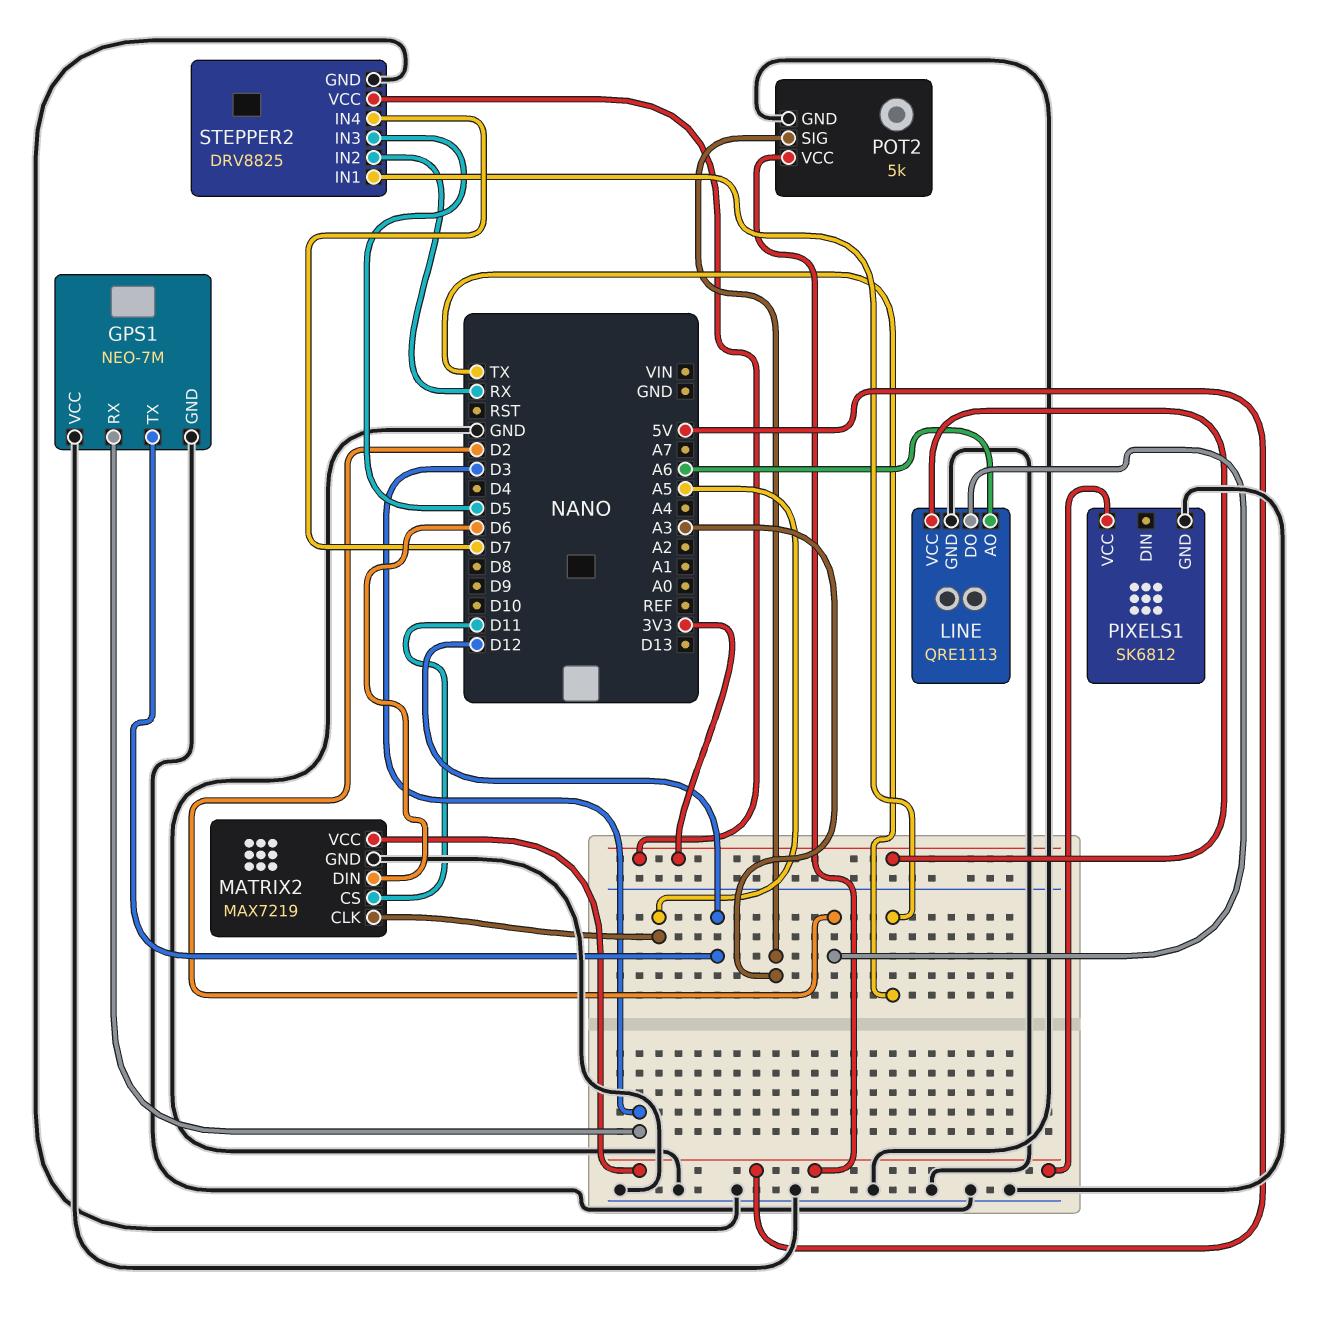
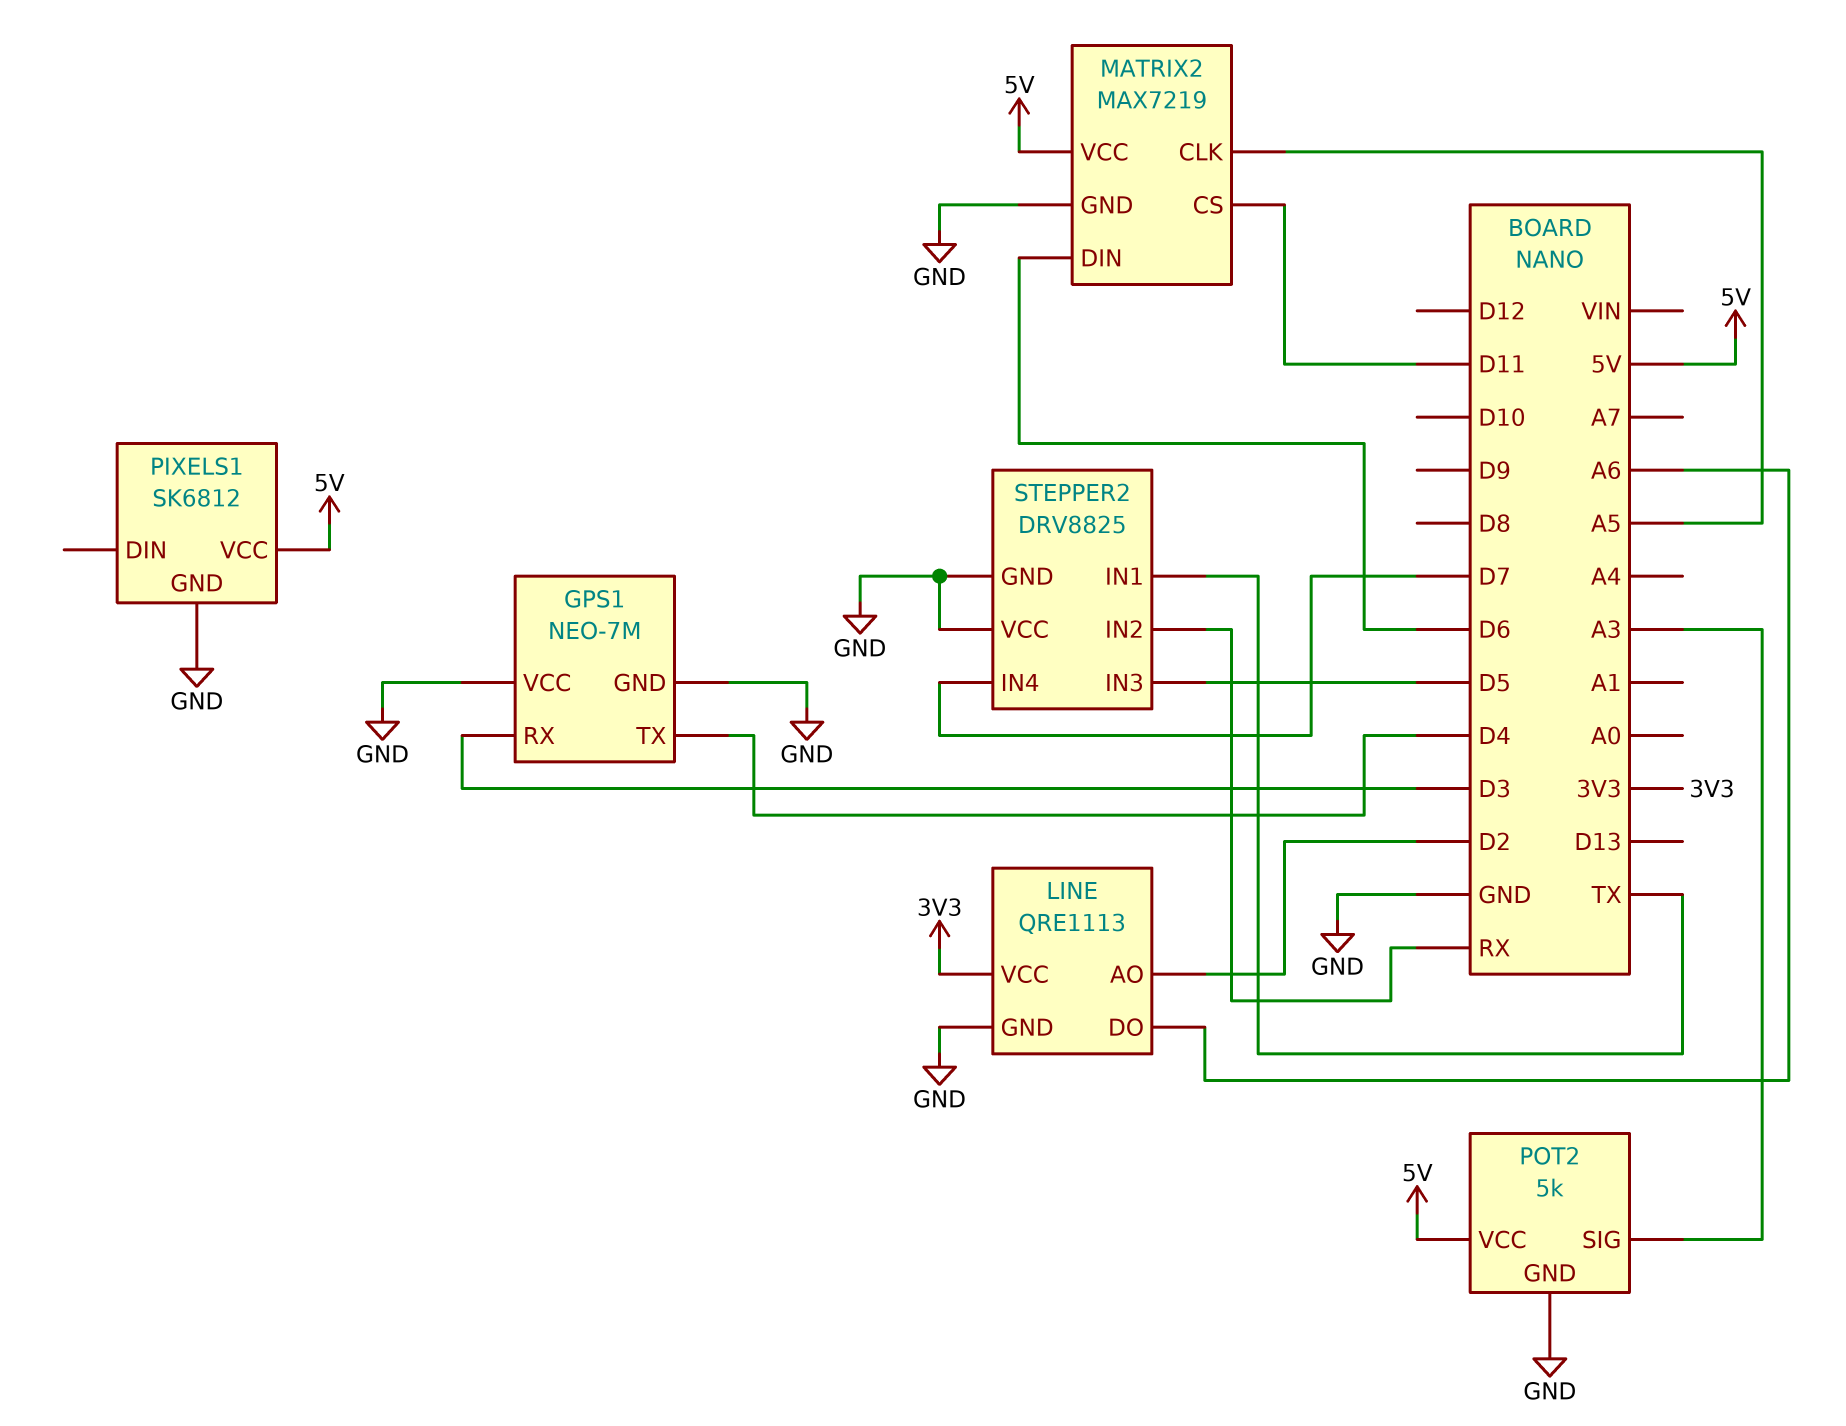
GPS1 pin TX: D12 -> D4
LINE pin AO: A6 -> D2
LINE pin DO: D2 -> A6
STEPPER2 pin VCC: 3V3 -> GND

